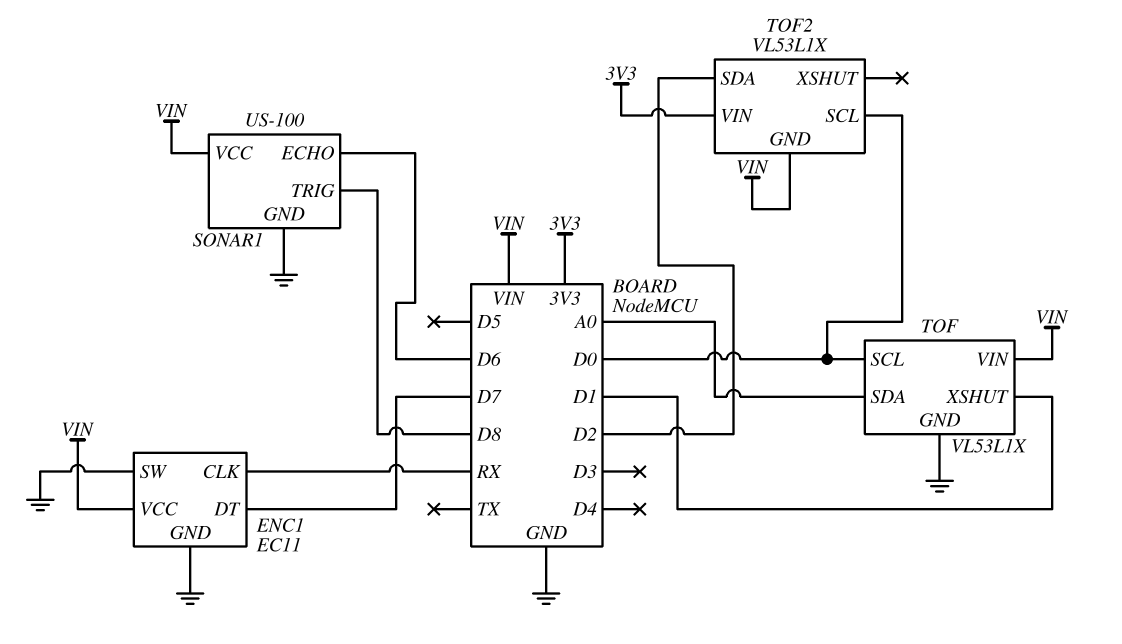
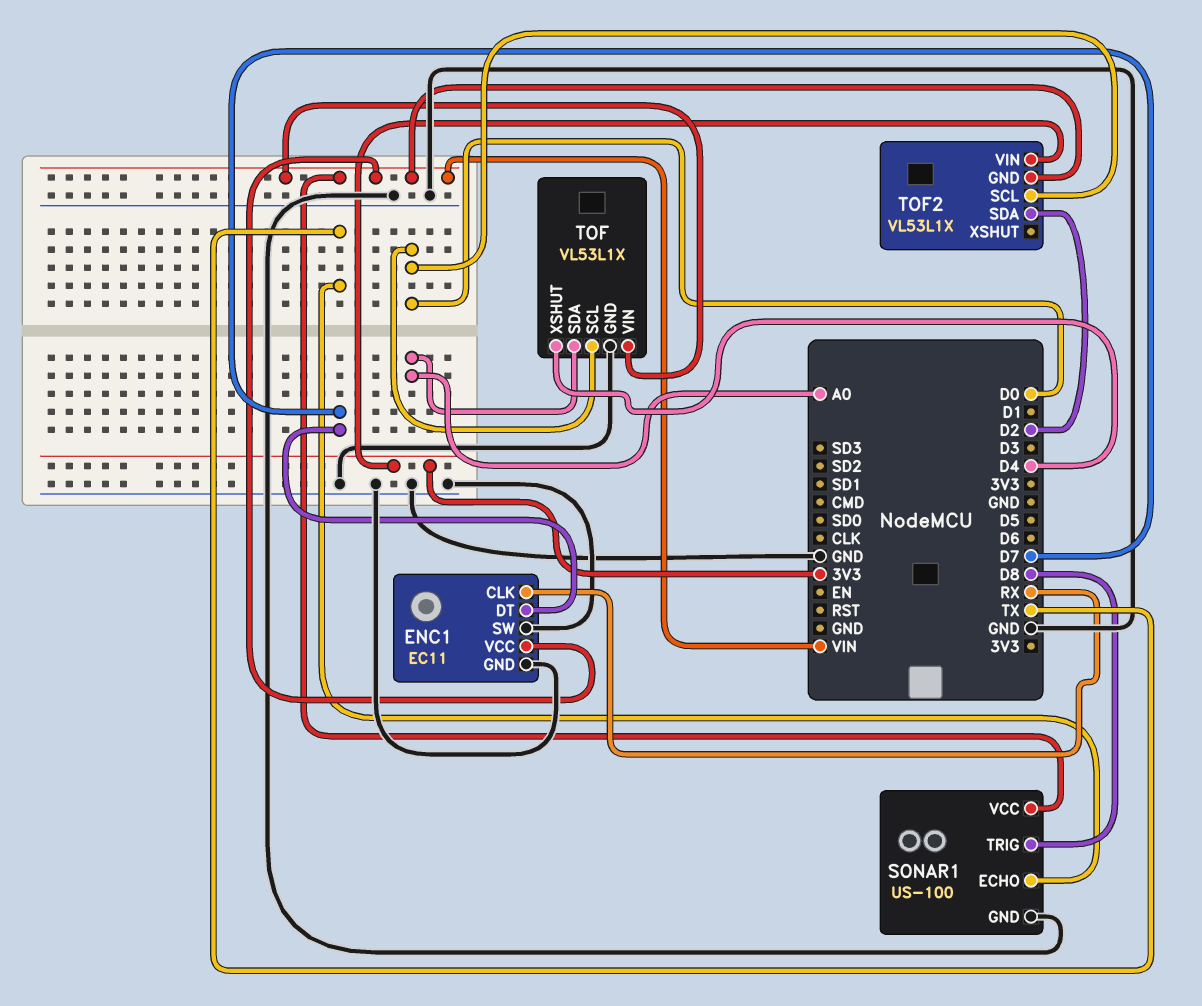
SONAR1 pin ECHO: D6 -> TX
TOF pin XSHUT: D1 -> D4

